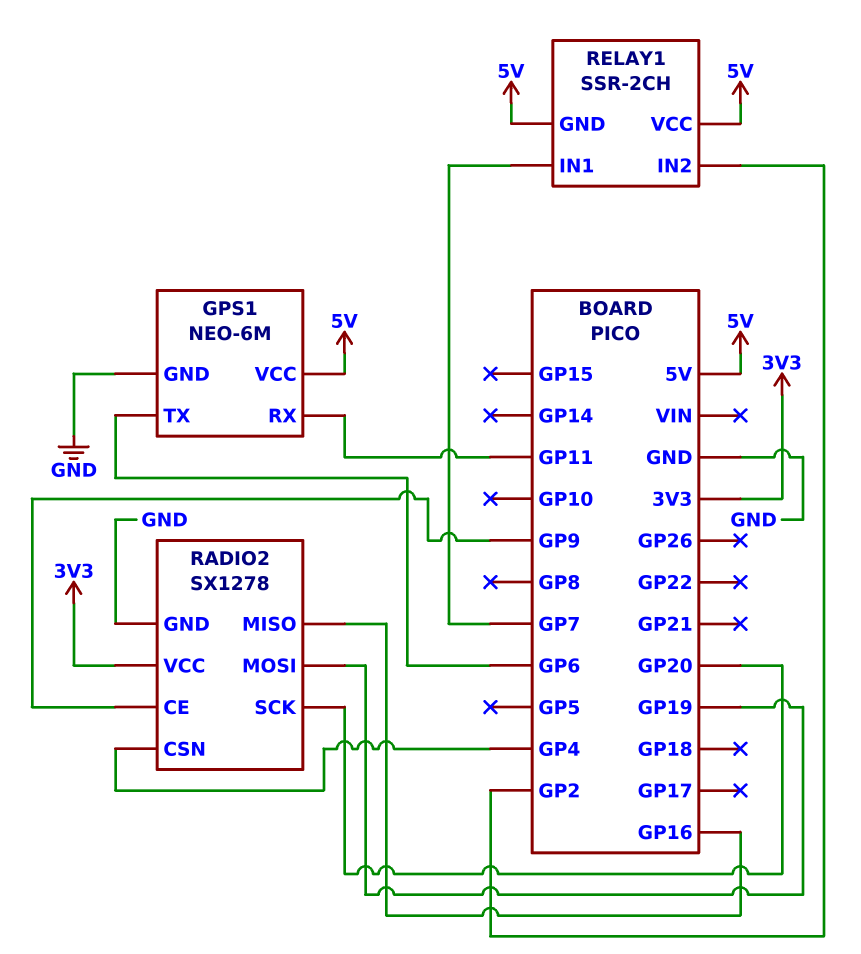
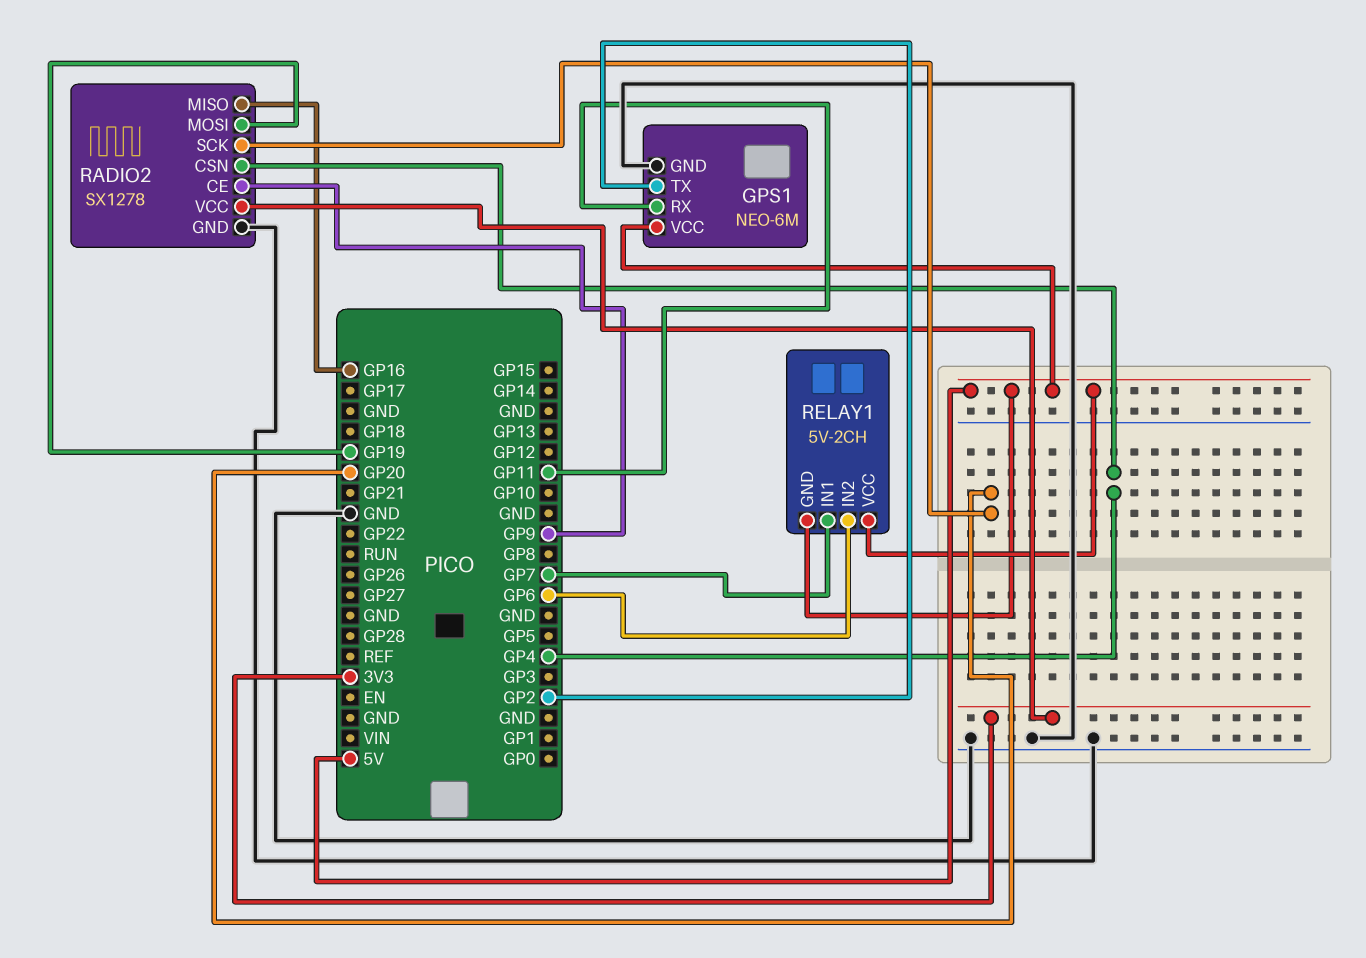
GPS1 pin TX: GP6 -> GP2
RELAY1: SSR-2CH -> 5V-2CH
RELAY1 pin IN2: GP2 -> GP6

